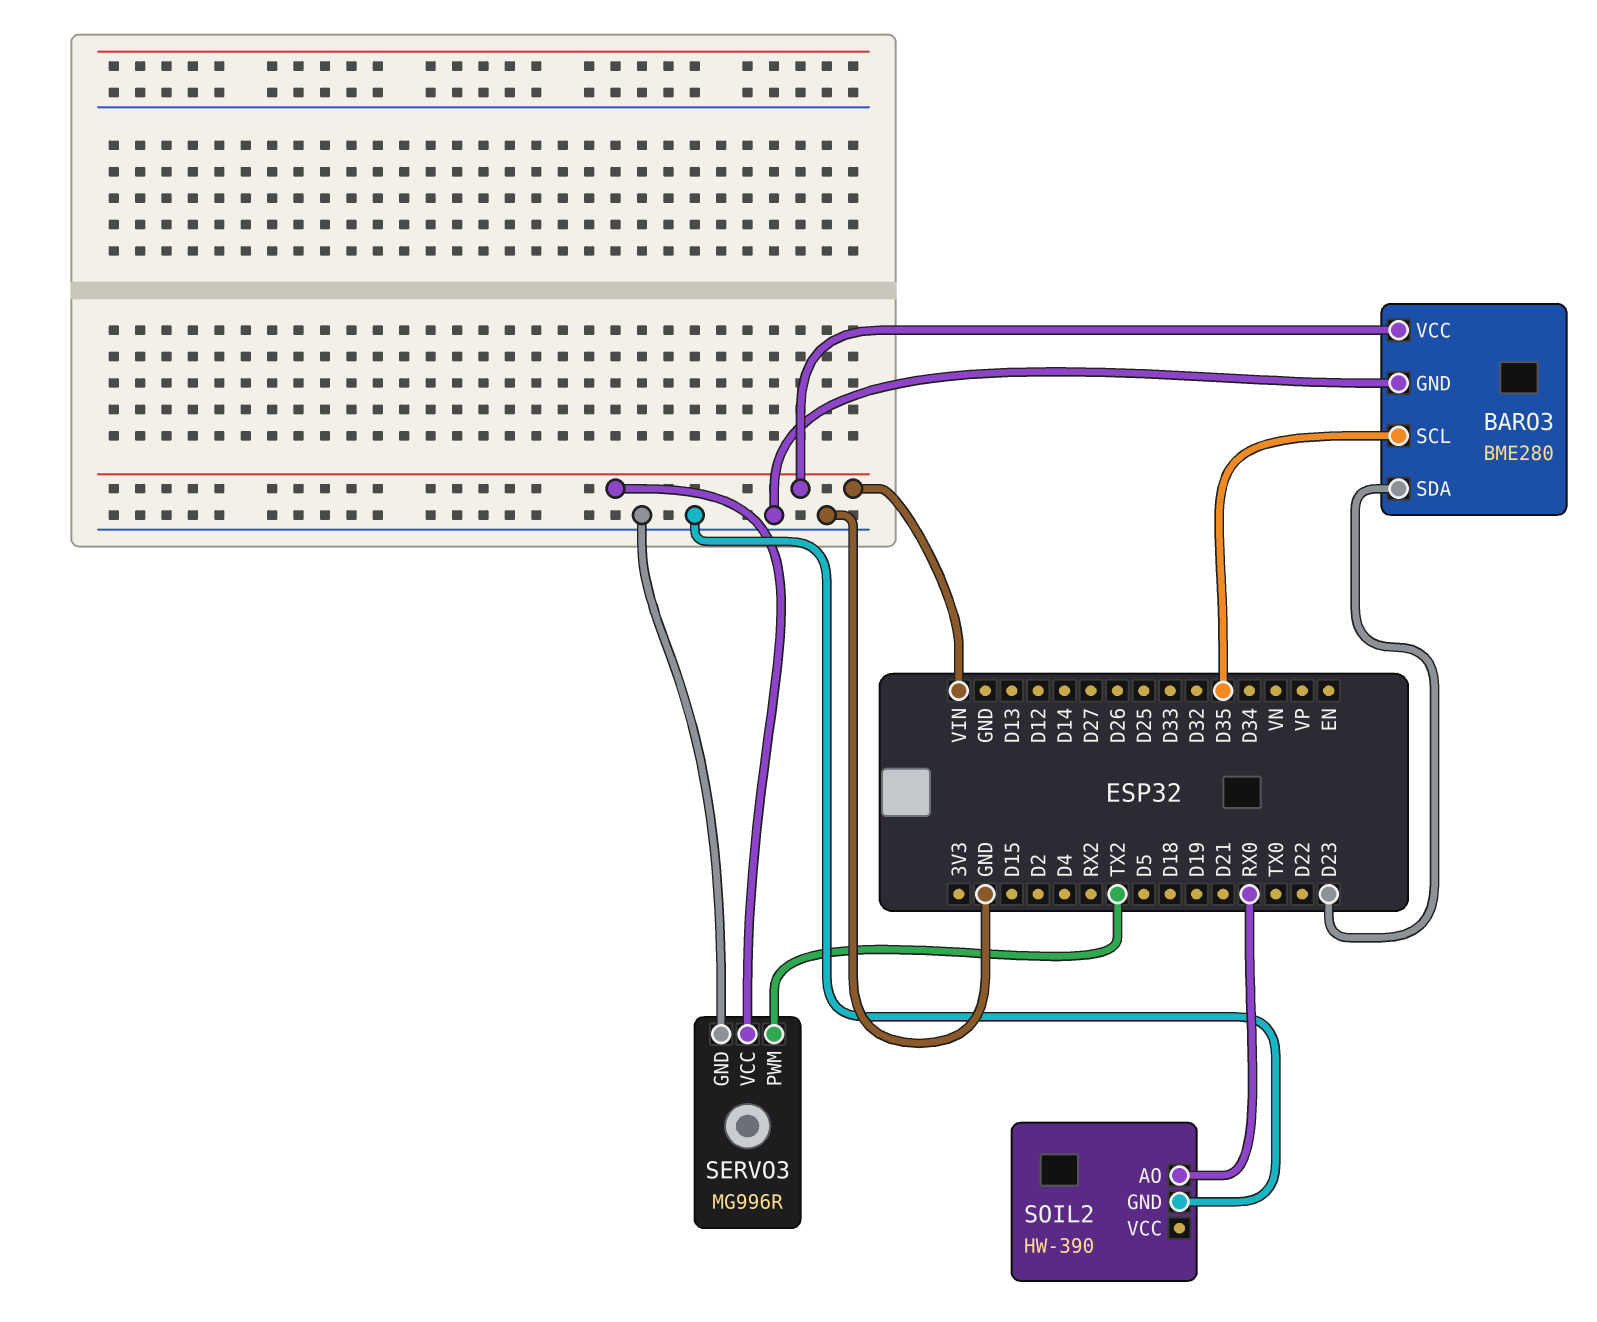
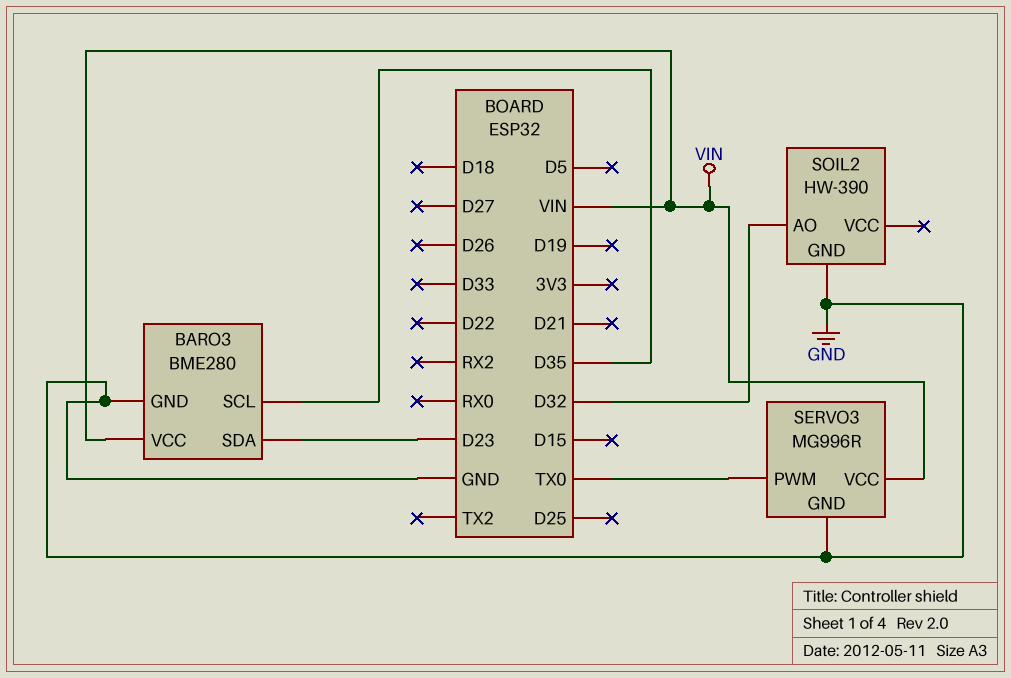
SERVO3 pin PWM: TX2 -> TX0
SOIL2 pin AO: RX0 -> D32

